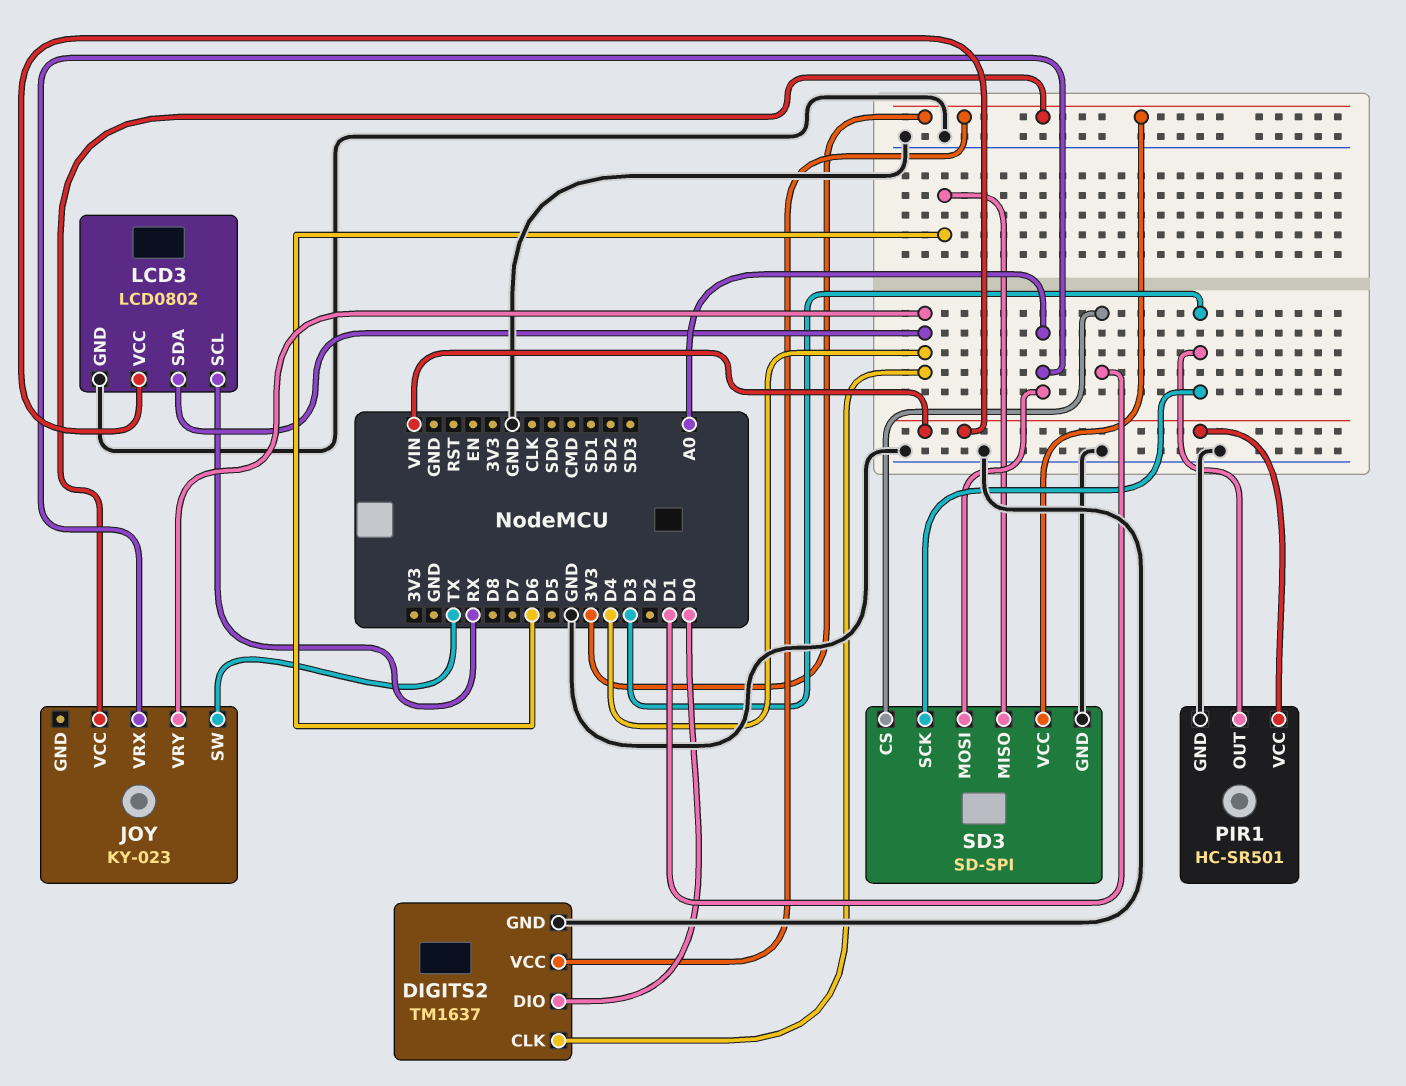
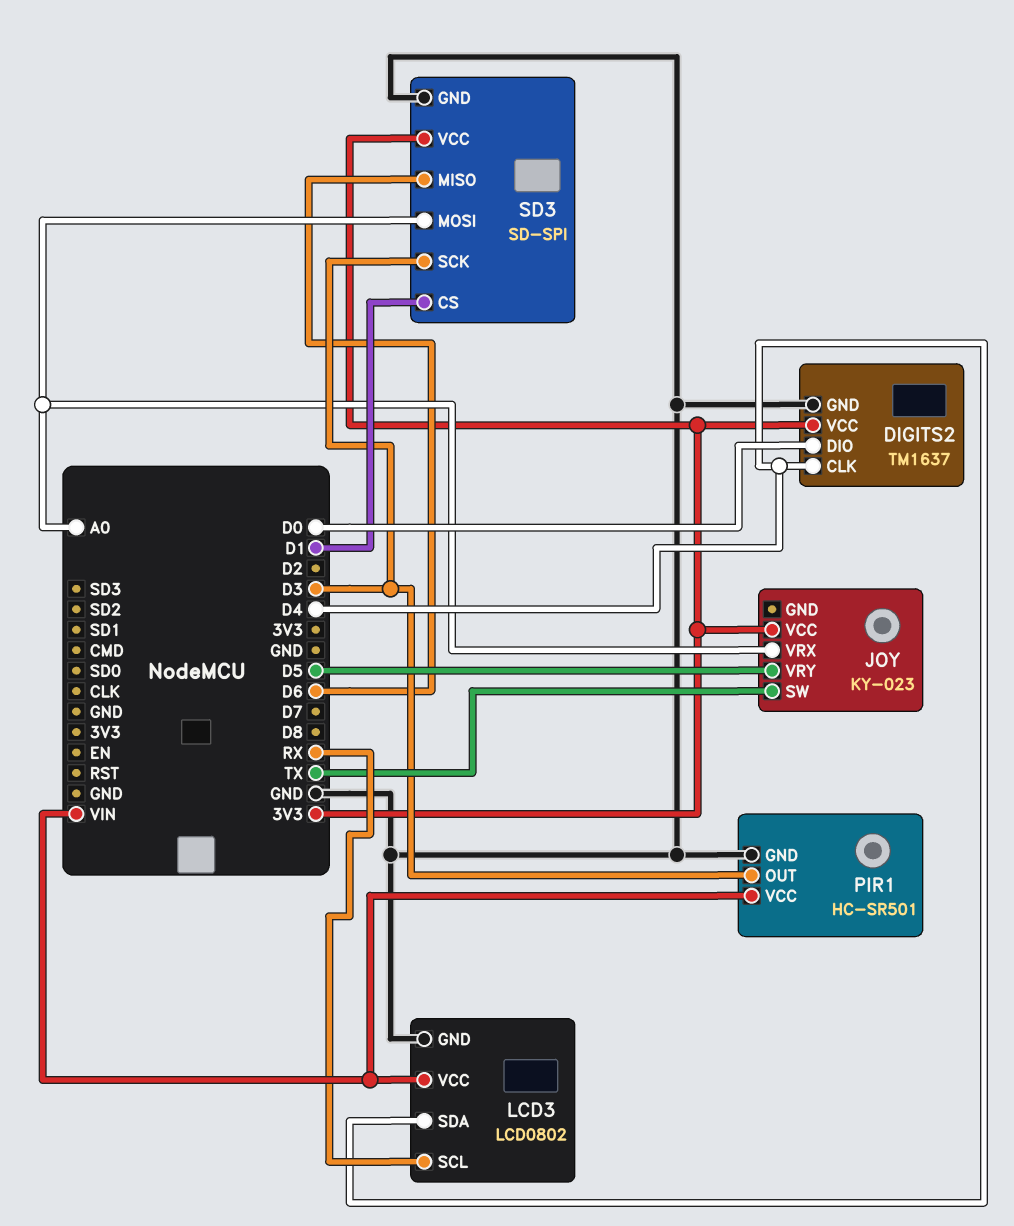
JOY pin VRY: D4 -> D5

